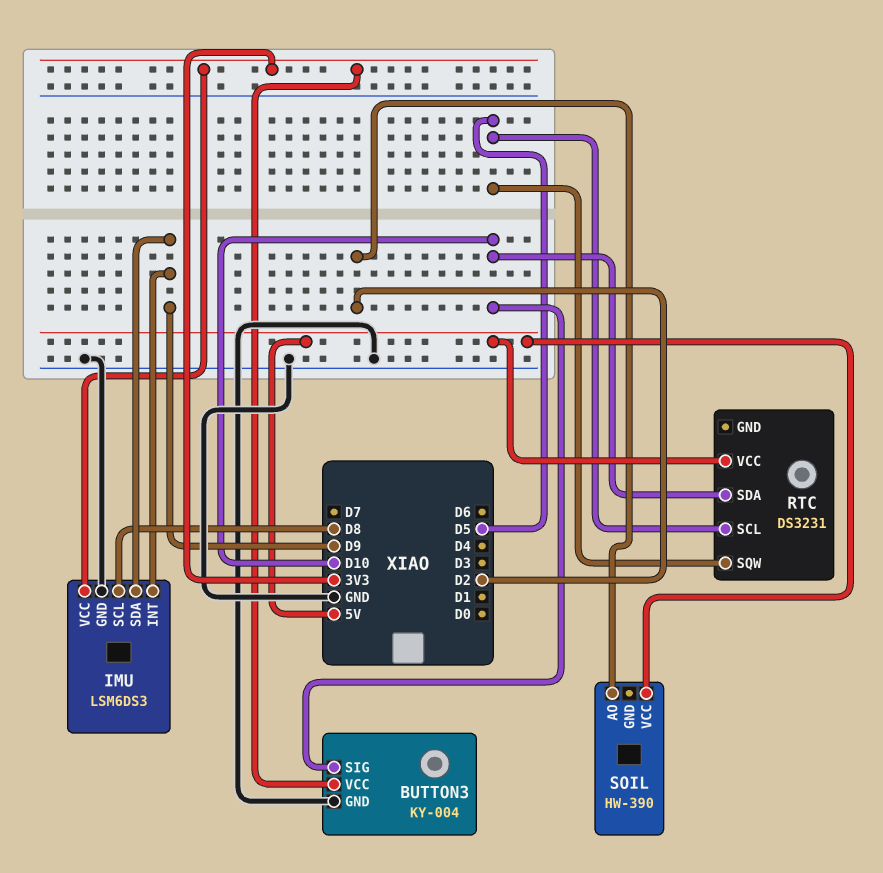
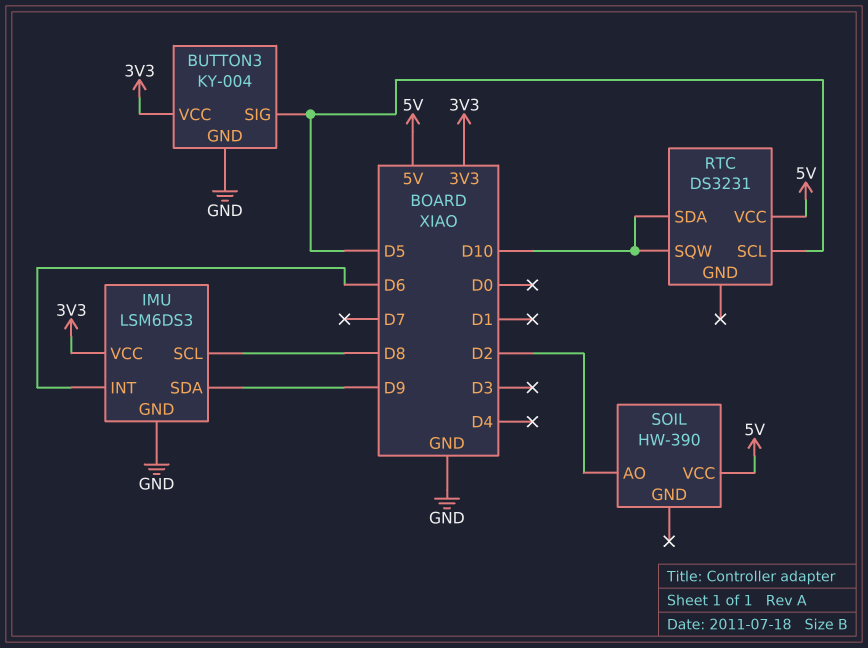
BUTTON3 pin SIG: D10 -> D5
IMU pin INT: D9 -> D6
RTC pin SQW: D5 -> D10

